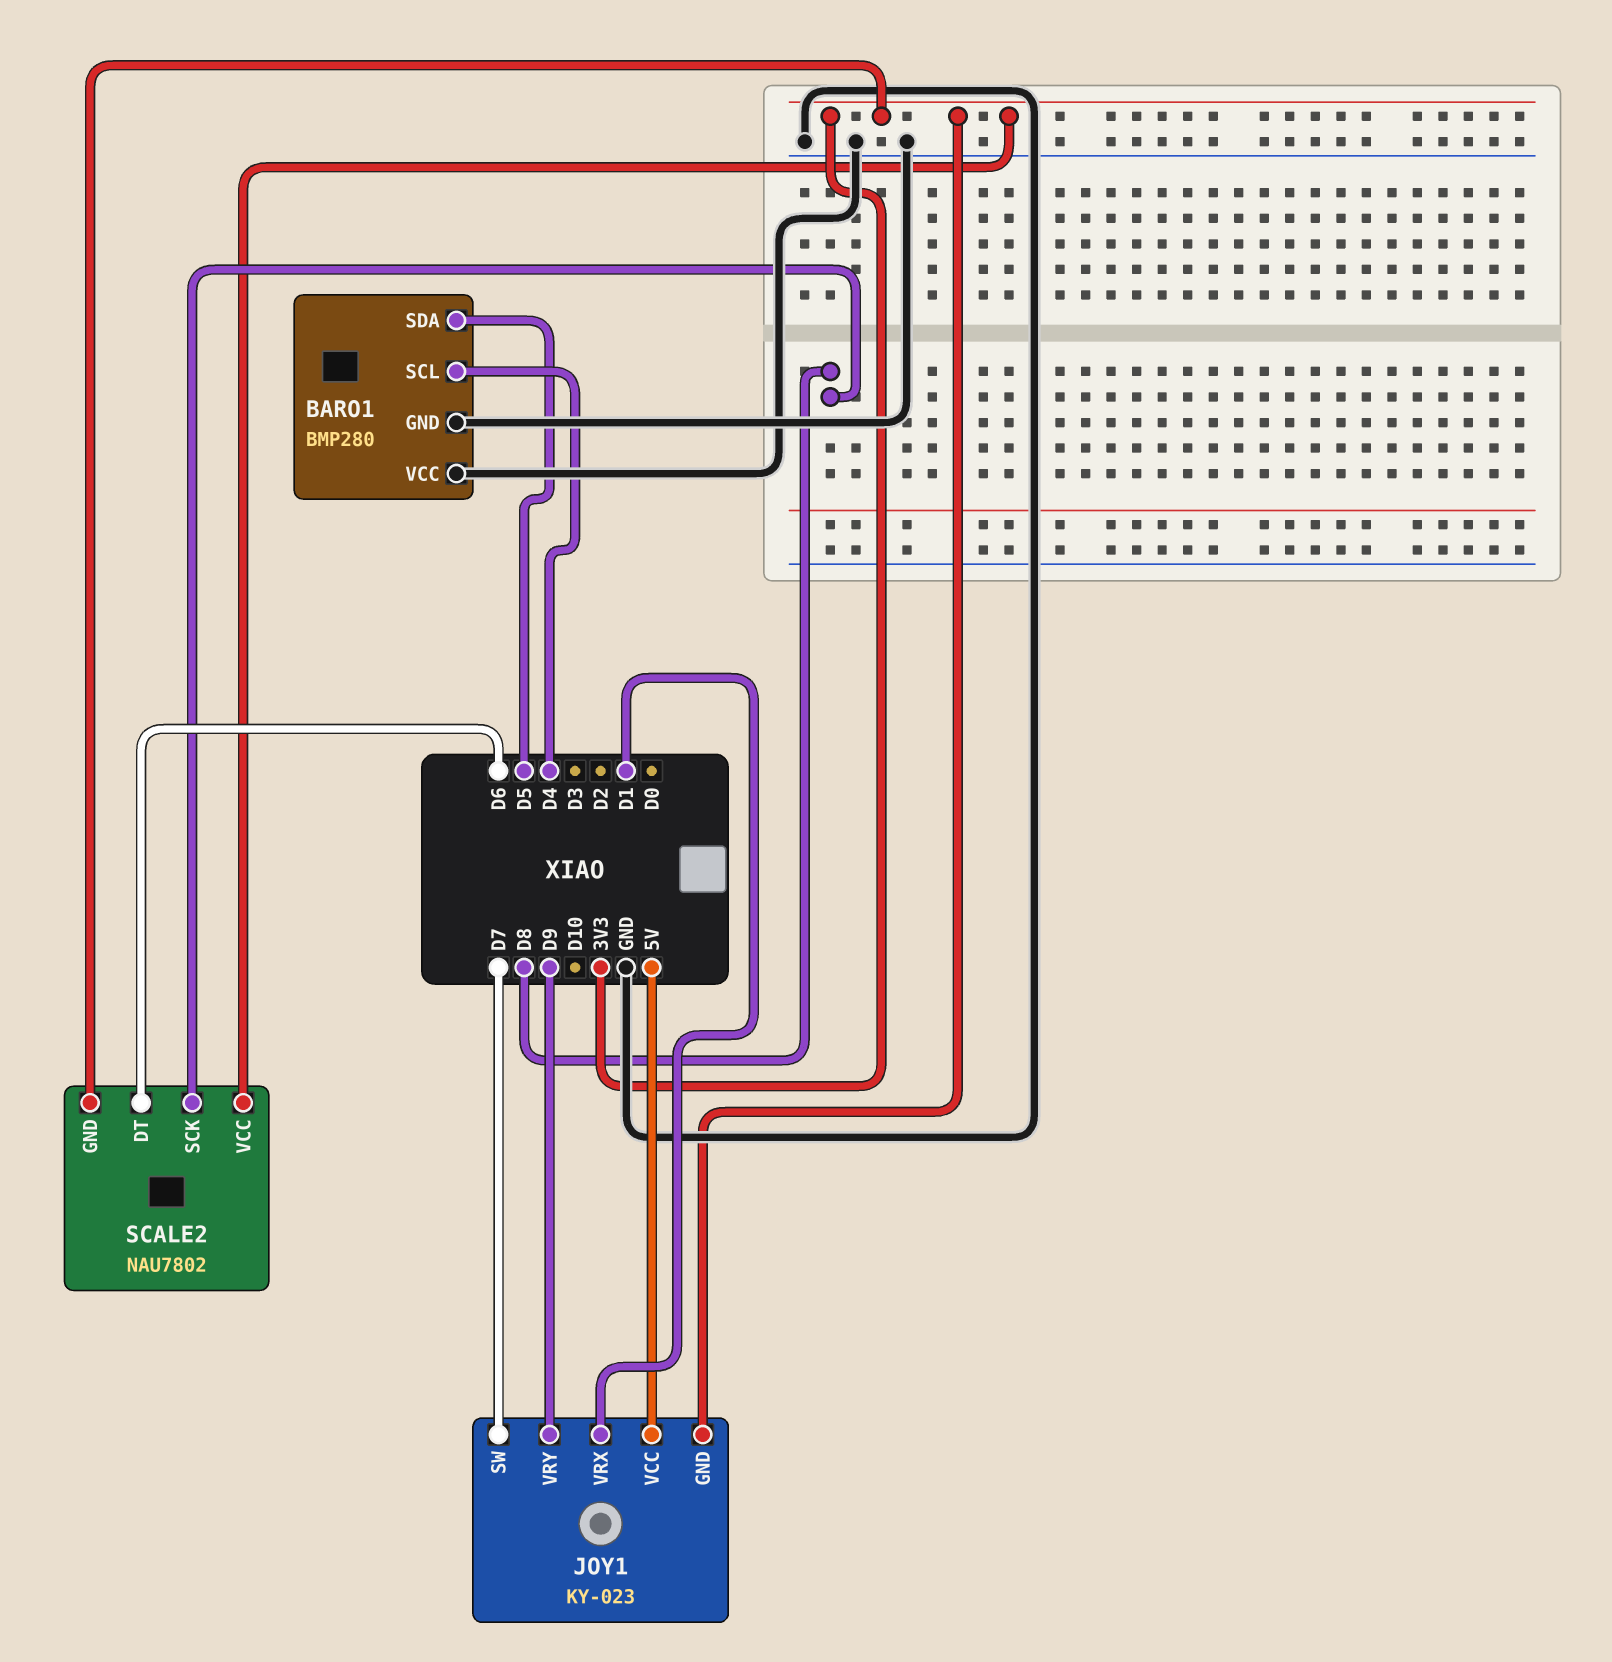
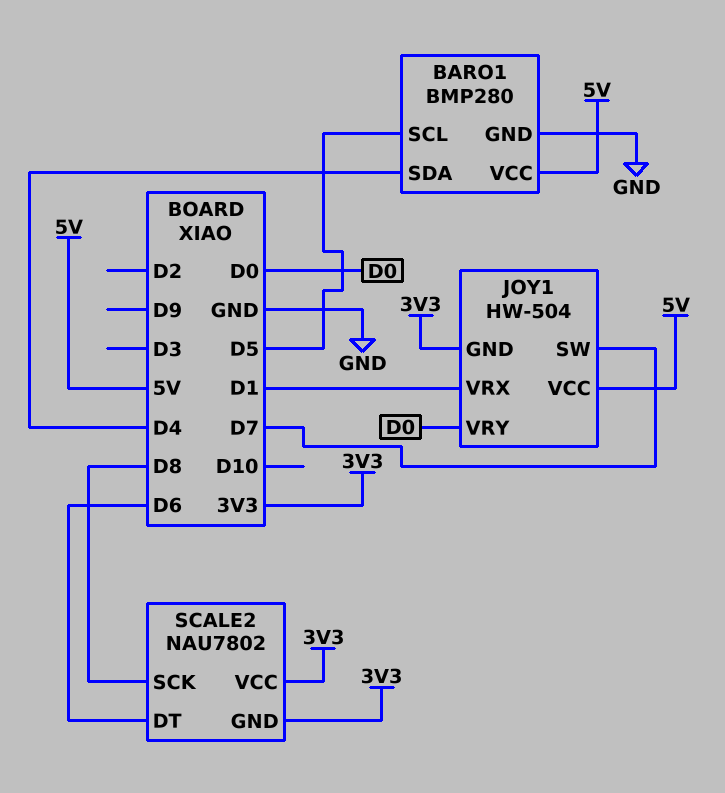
BARO1 pin SCL: D4 -> D5
BARO1 pin SDA: D5 -> D4
BARO1 pin VCC: GND -> 5V
JOY1: KY-023 -> HW-504
JOY1 pin VRY: D9 -> D0

